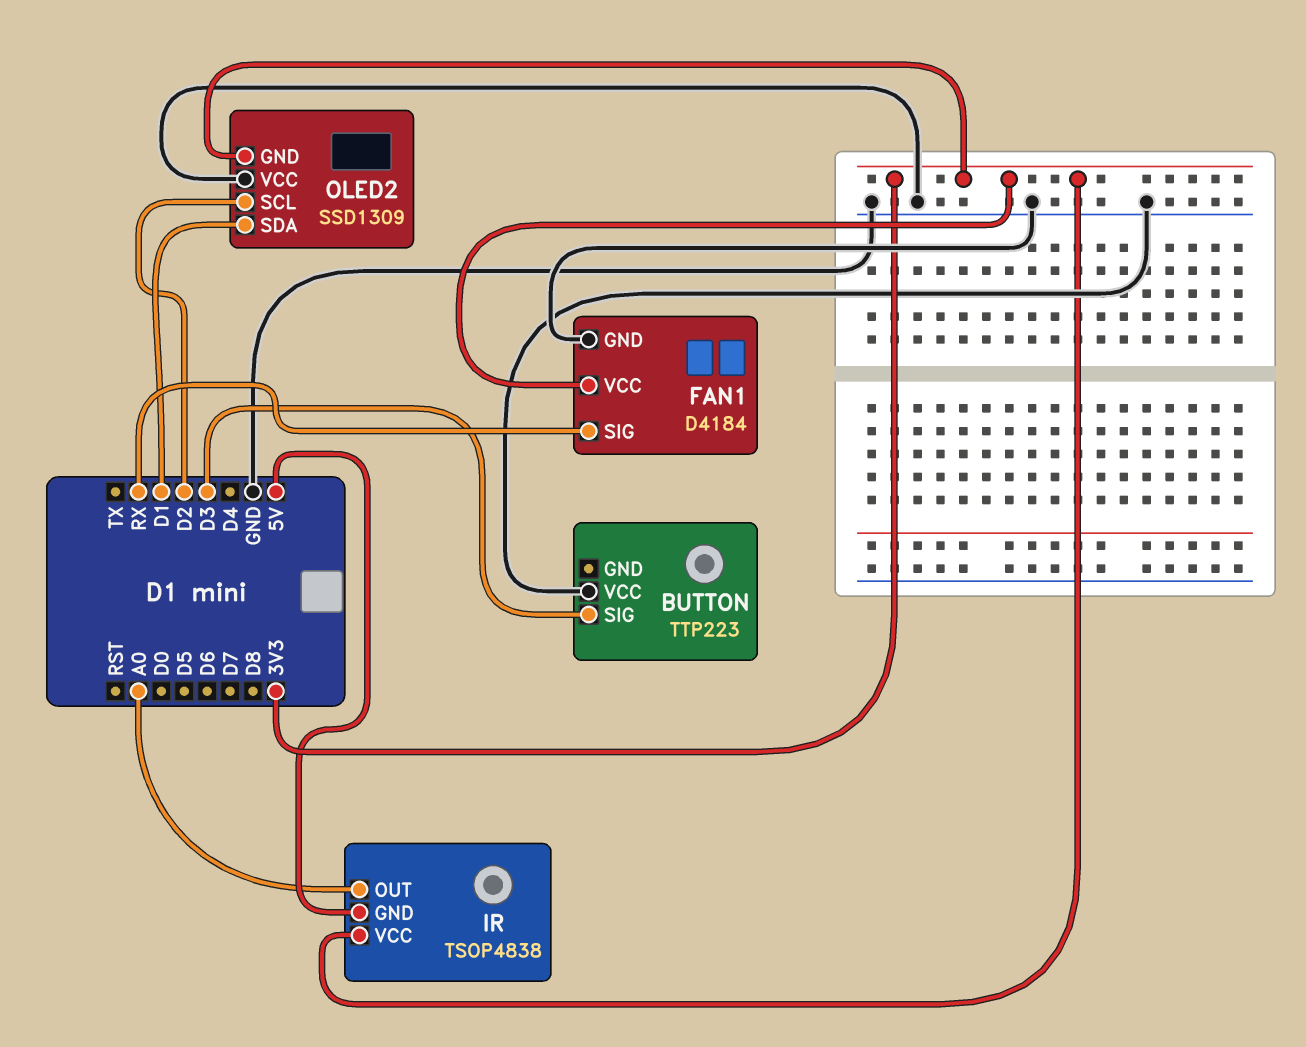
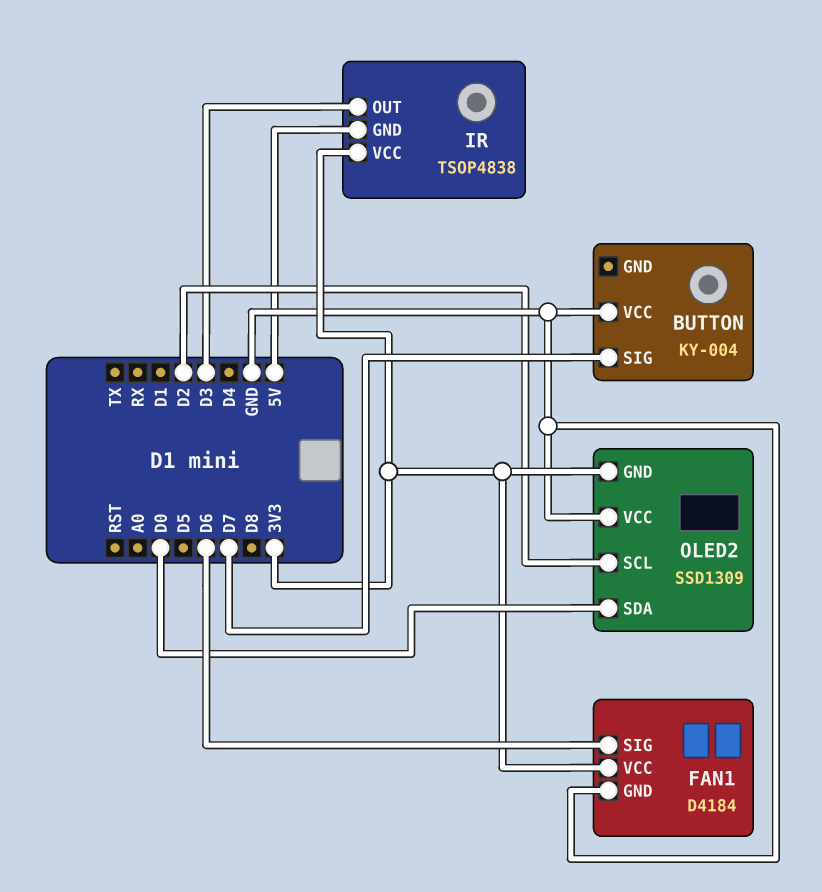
BUTTON: TTP223 -> KY-004
BUTTON pin SIG: D3 -> D7
FAN1 pin SIG: RX -> D6
IR pin OUT: A0 -> D3
OLED2 pin SDA: D1 -> D0

